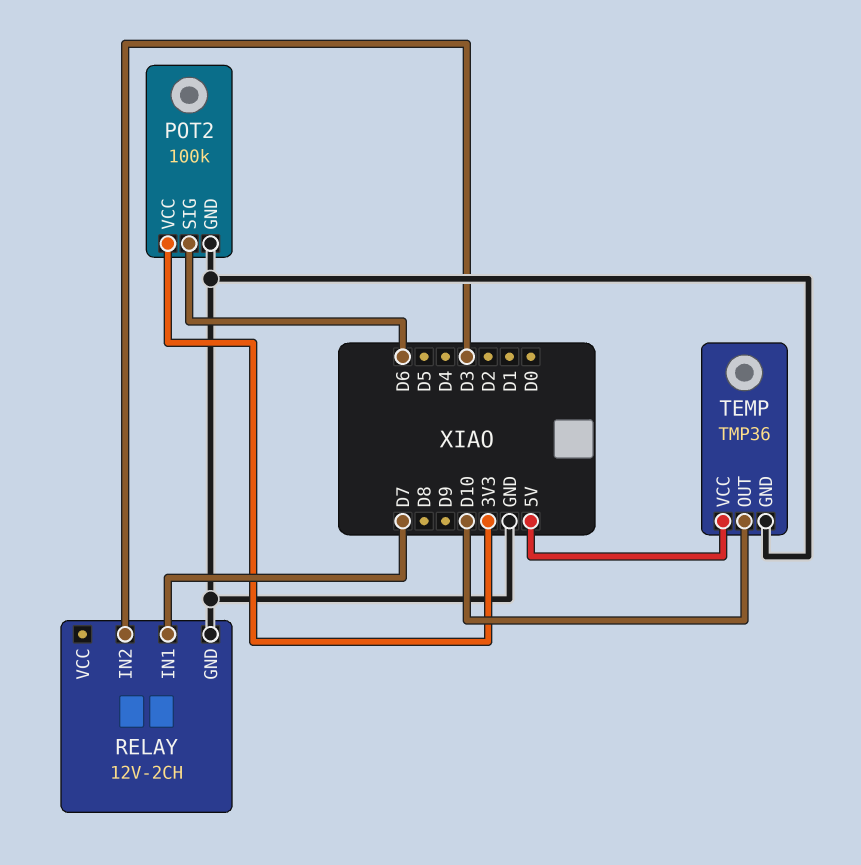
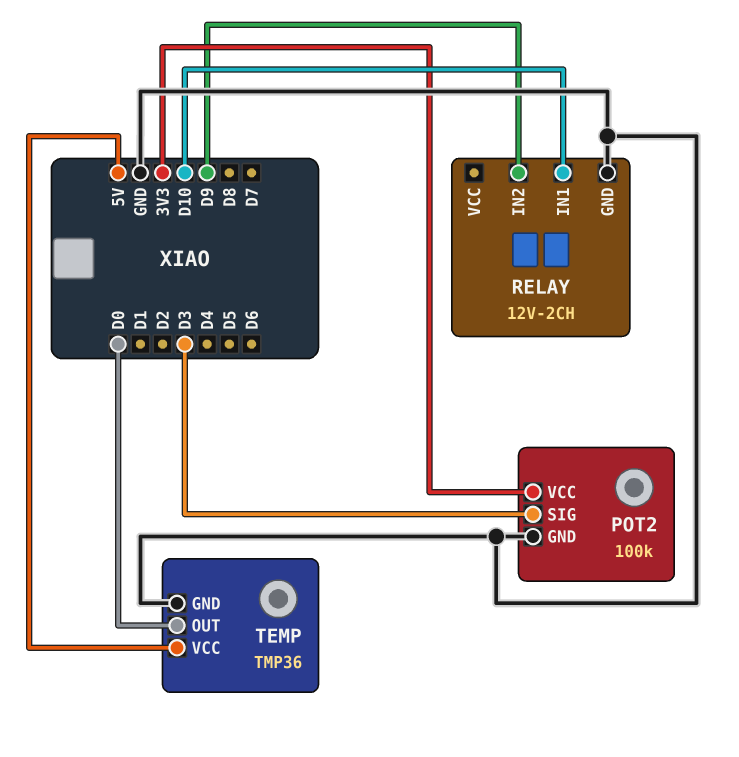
POT2 pin SIG: D6 -> D3
RELAY pin IN1: D7 -> D10
RELAY pin IN2: D3 -> D9
TEMP pin OUT: D10 -> D0

